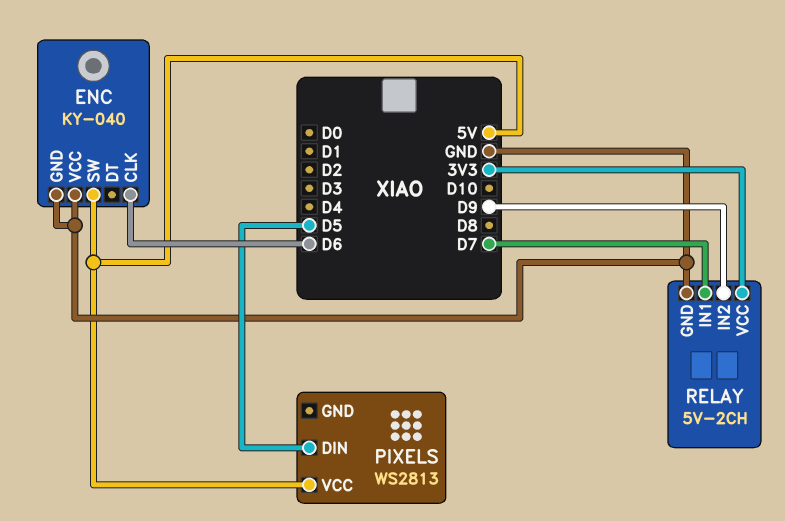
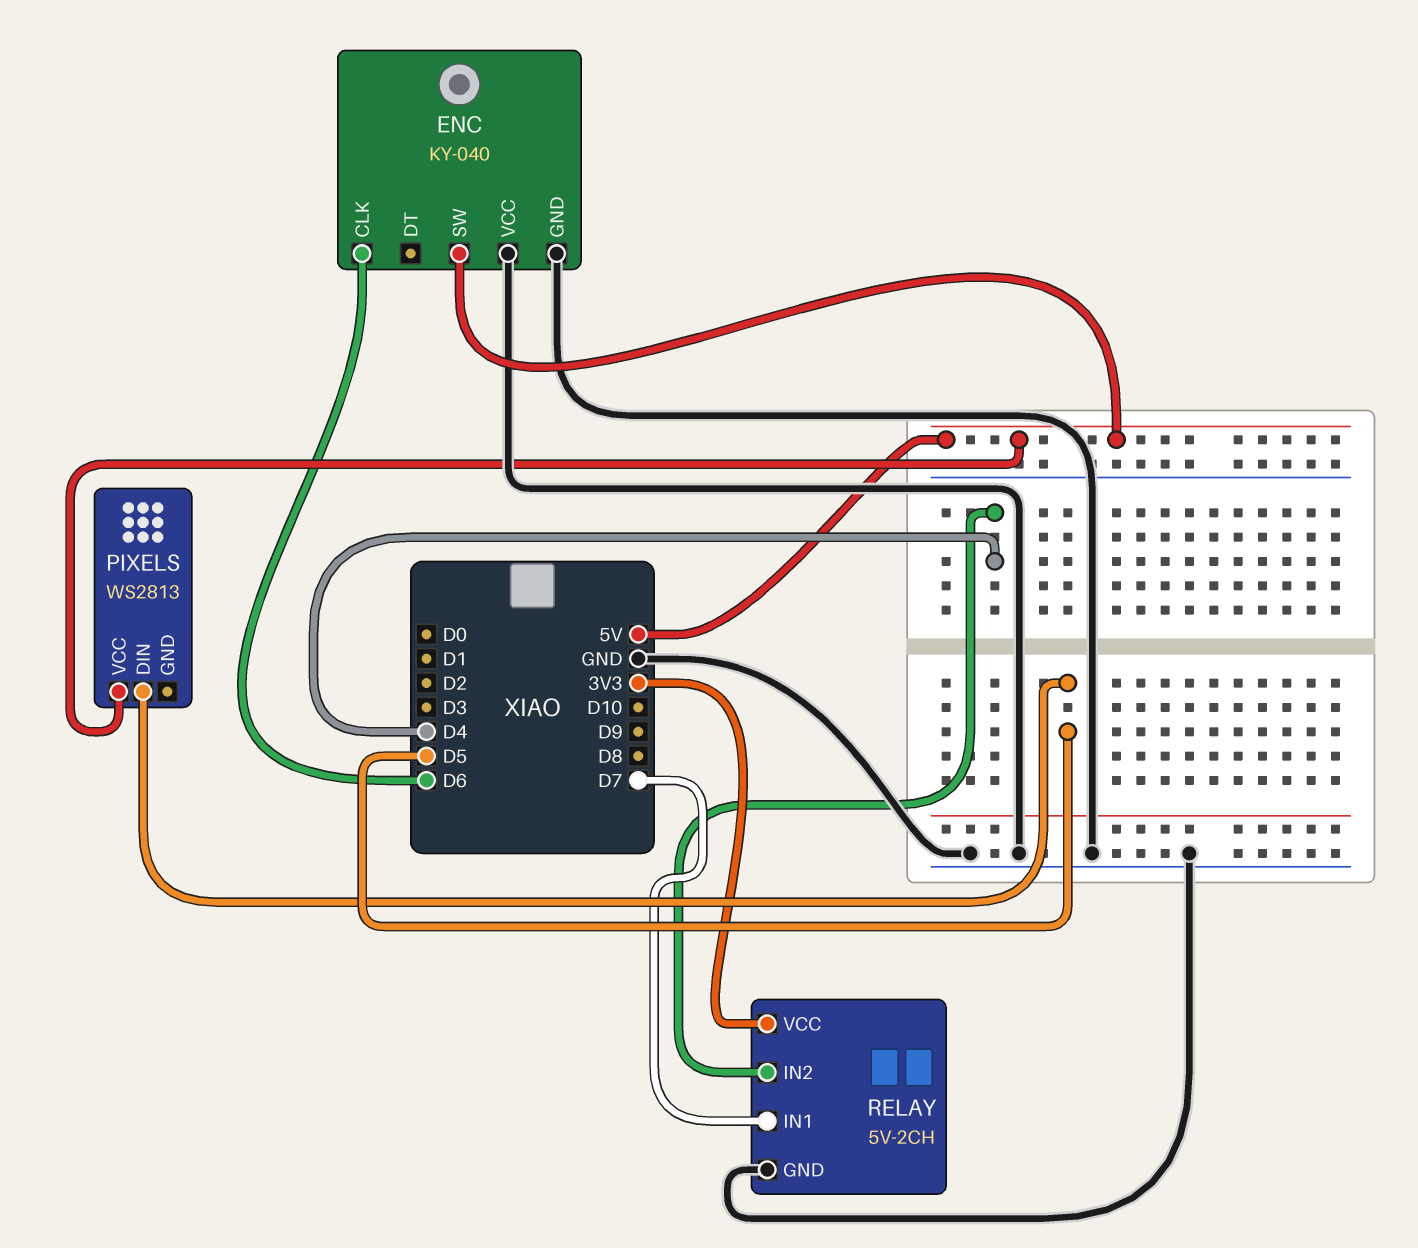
RELAY pin IN2: D9 -> D4

